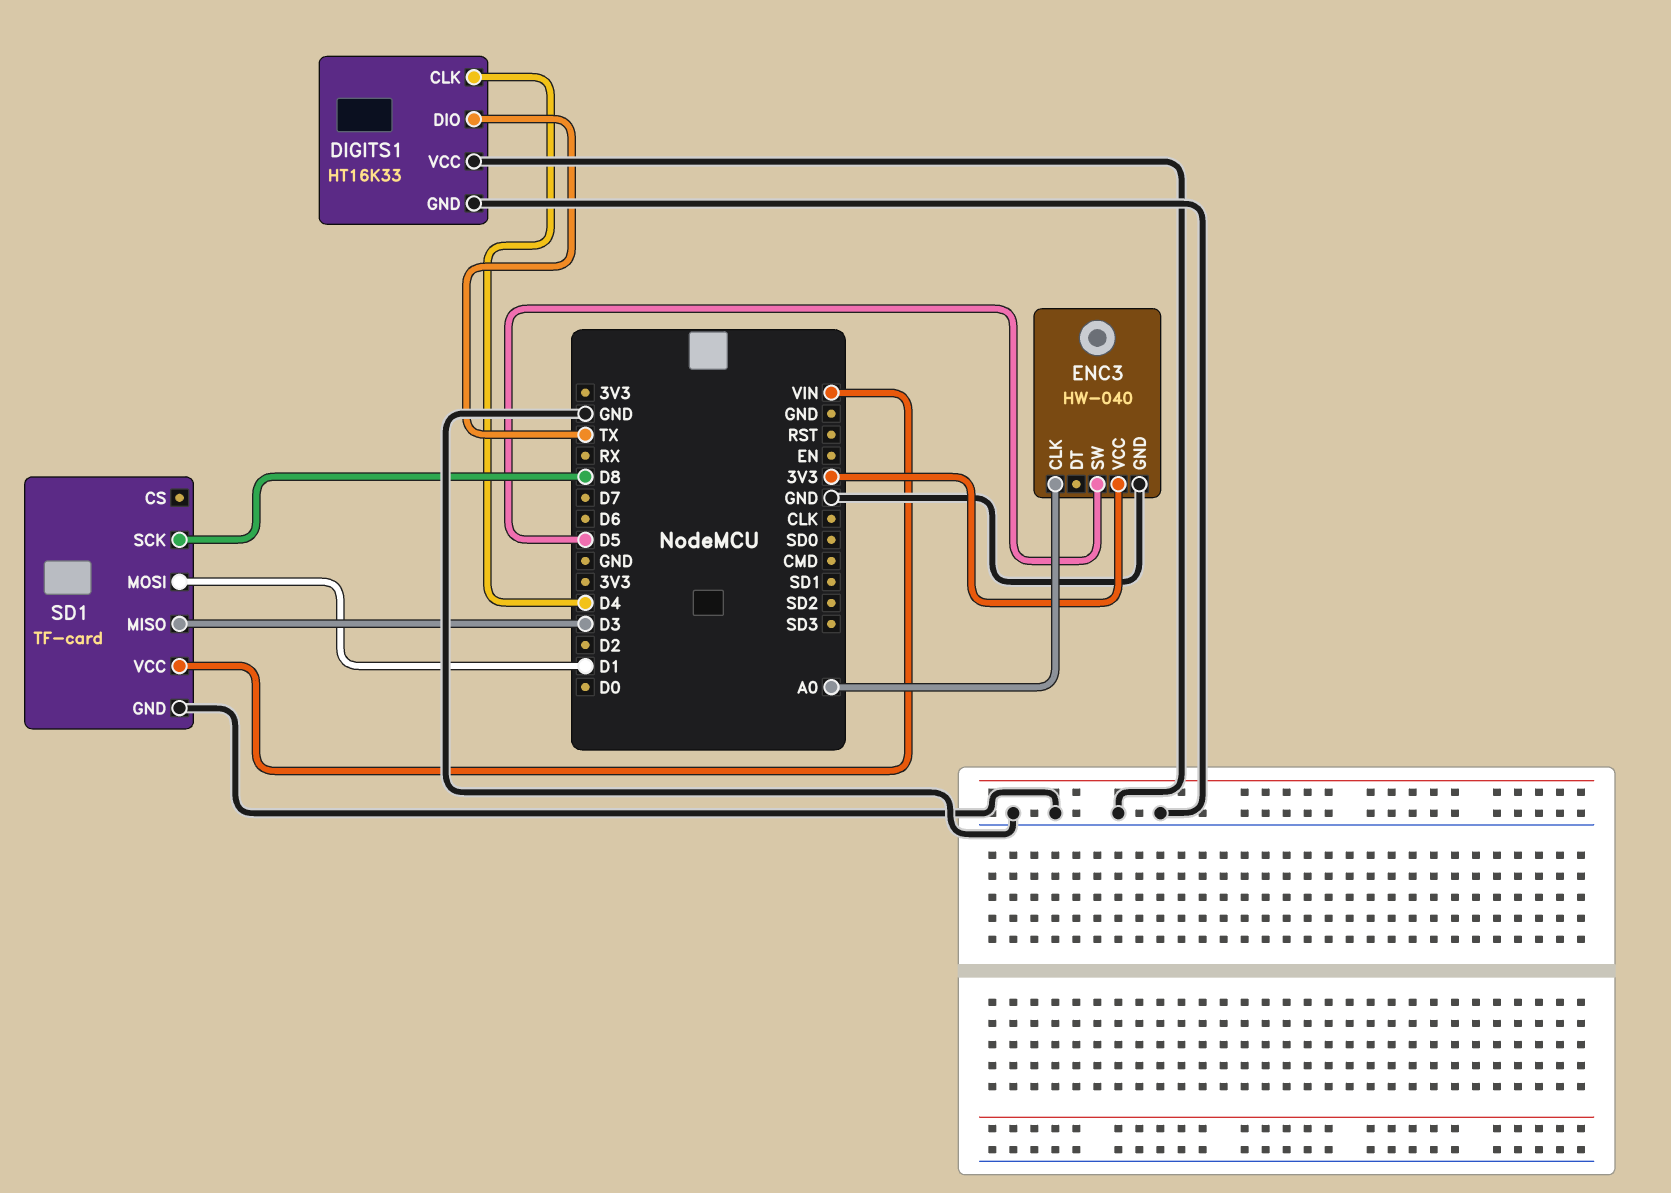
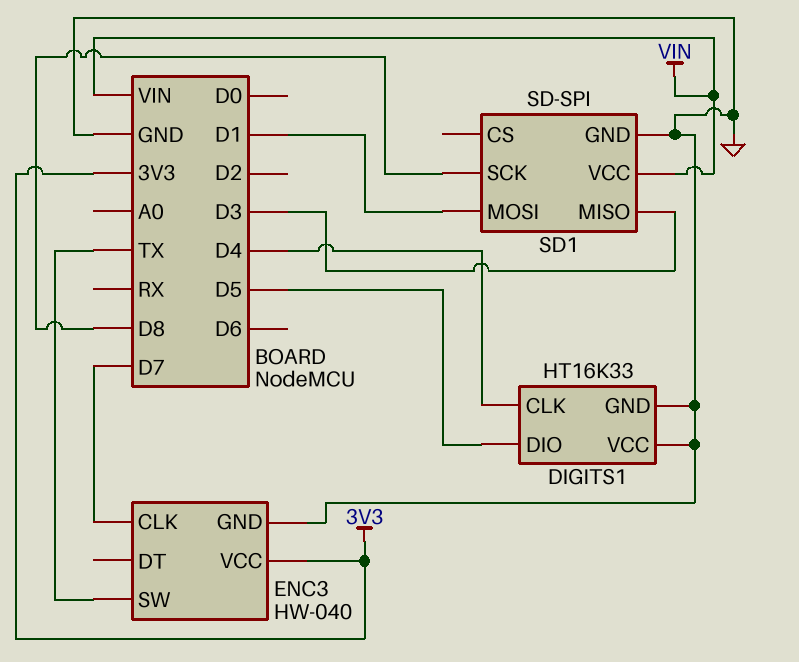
DIGITS1 pin DIO: TX -> D5
ENC3 pin CLK: A0 -> D7
ENC3 pin SW: D5 -> TX
SD1: TF-card -> SD-SPI

